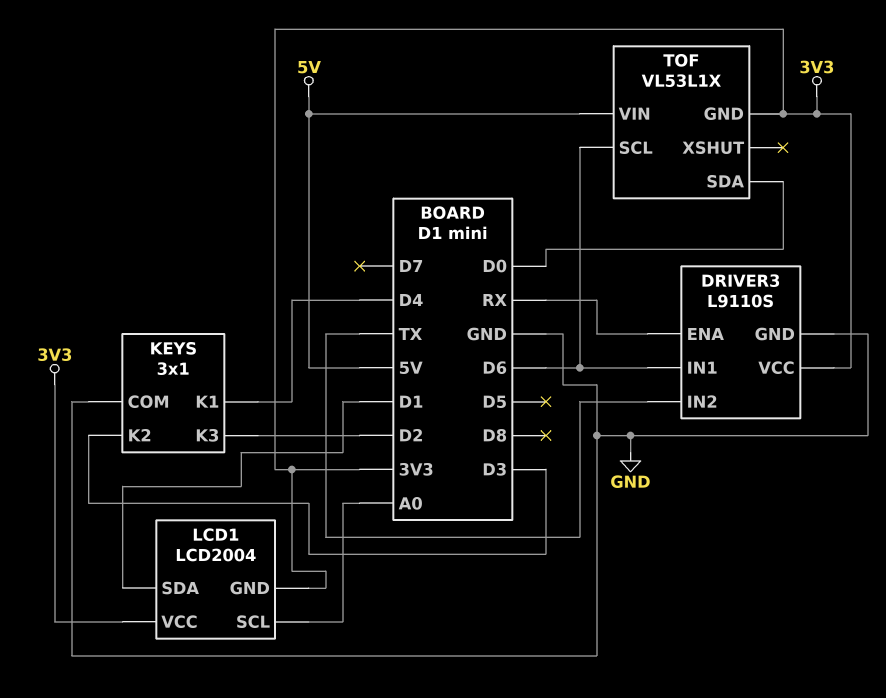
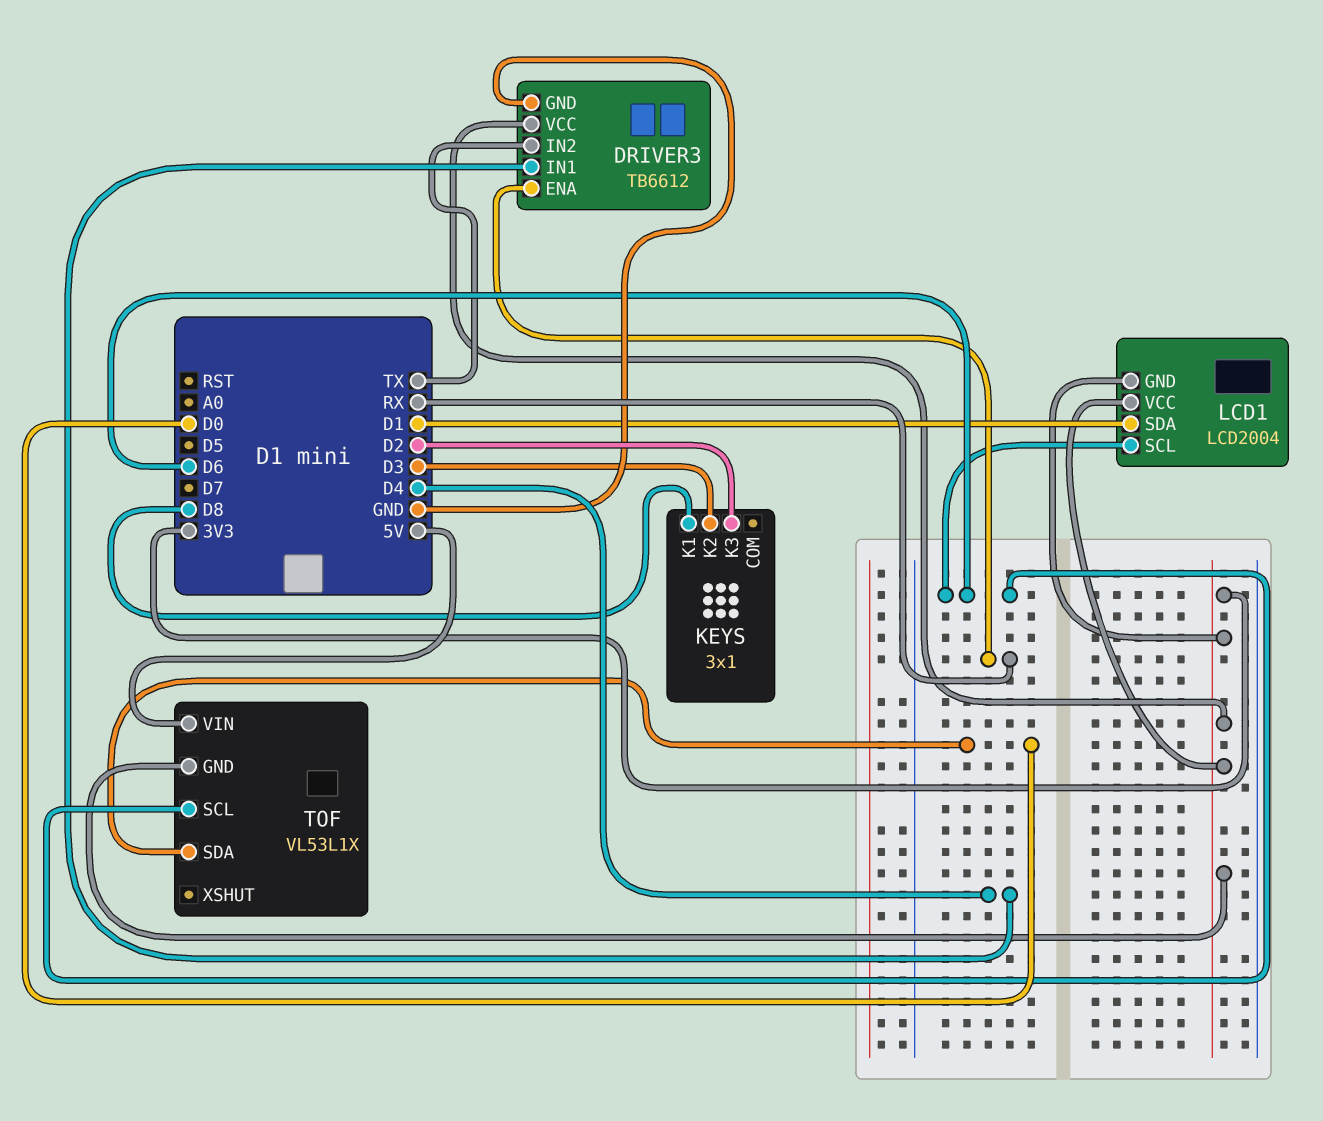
DRIVER3: L9110S -> TB6612
DRIVER3 pin IN1: D6 -> D4
KEYS pin COM: GND -> none
KEYS pin K1: D4 -> D8
LCD1 pin SCL: A0 -> D6

